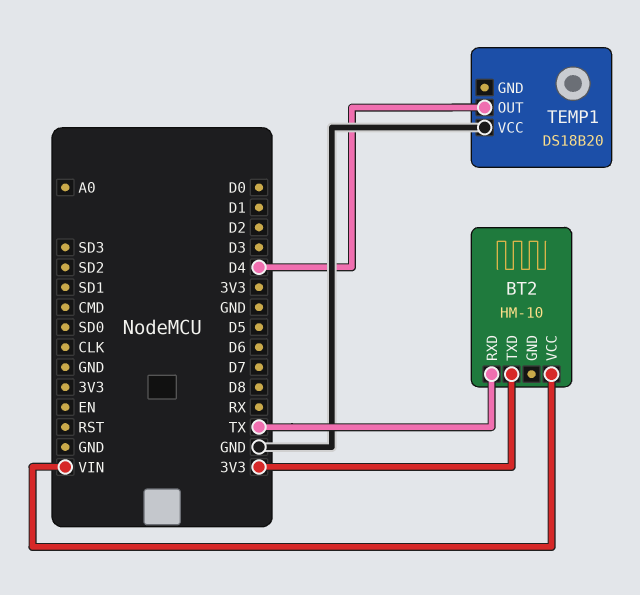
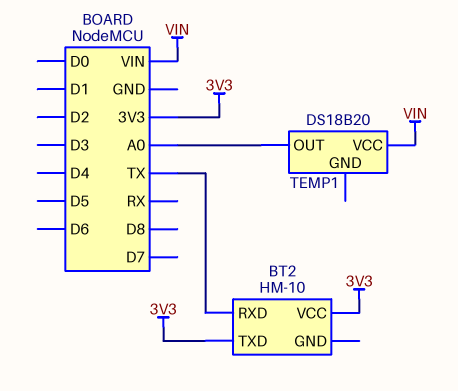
BT2 pin VCC: VIN -> 3V3
TEMP1 pin OUT: D4 -> A0
TEMP1 pin VCC: GND -> VIN

